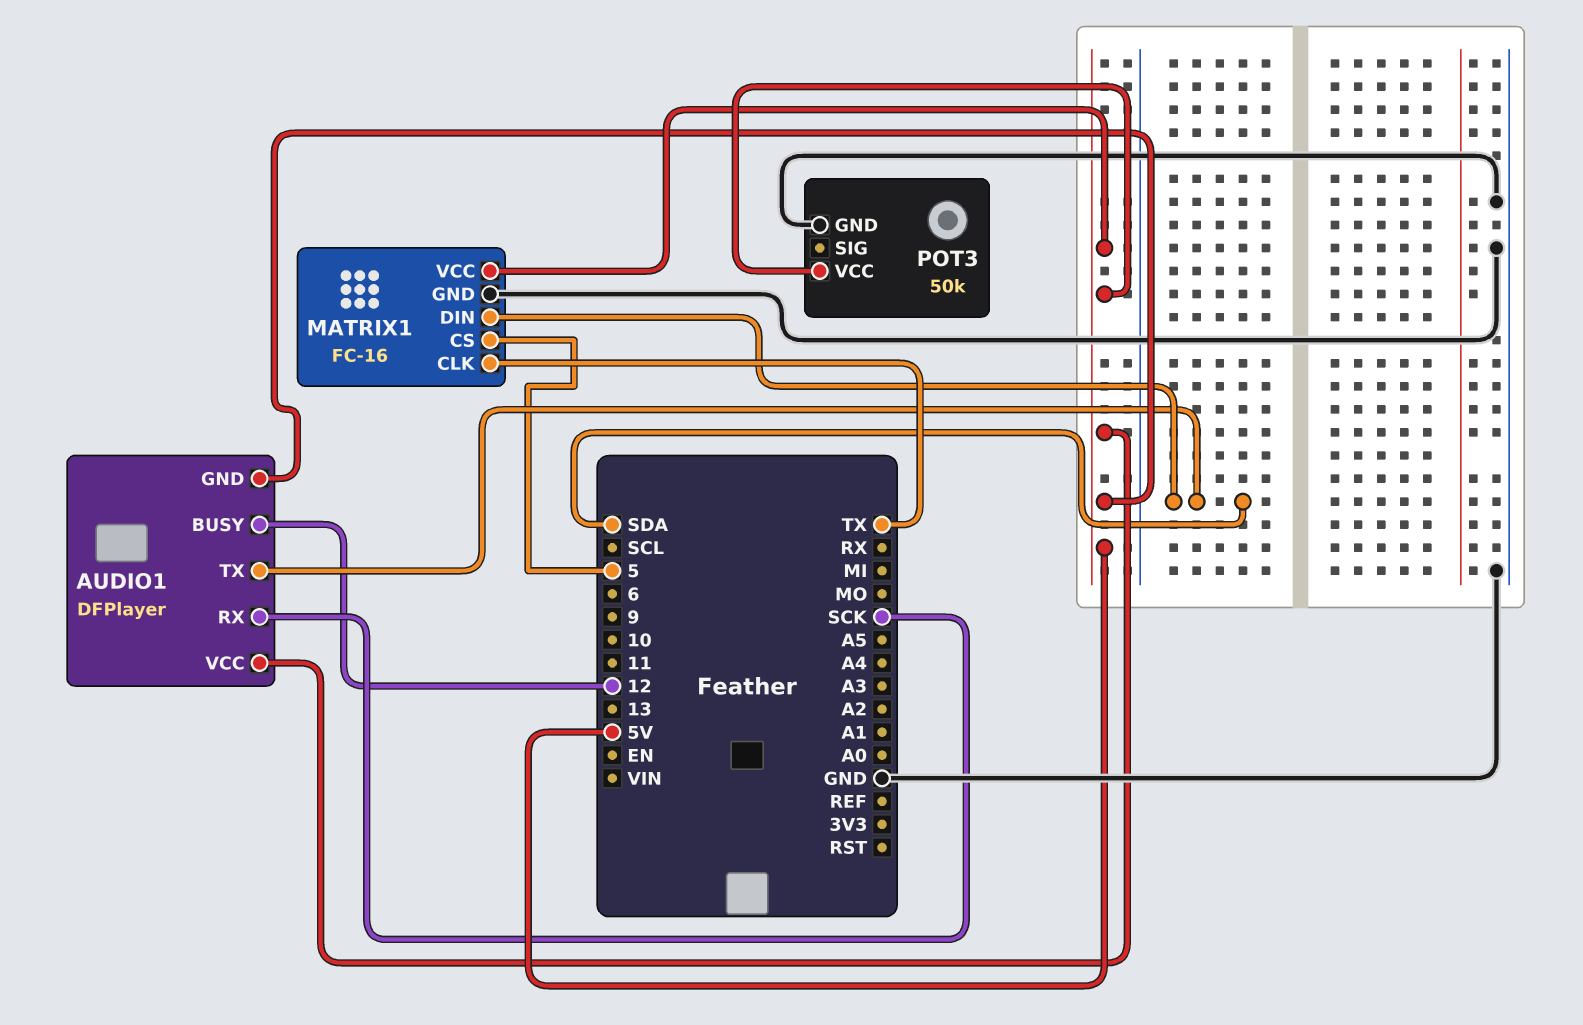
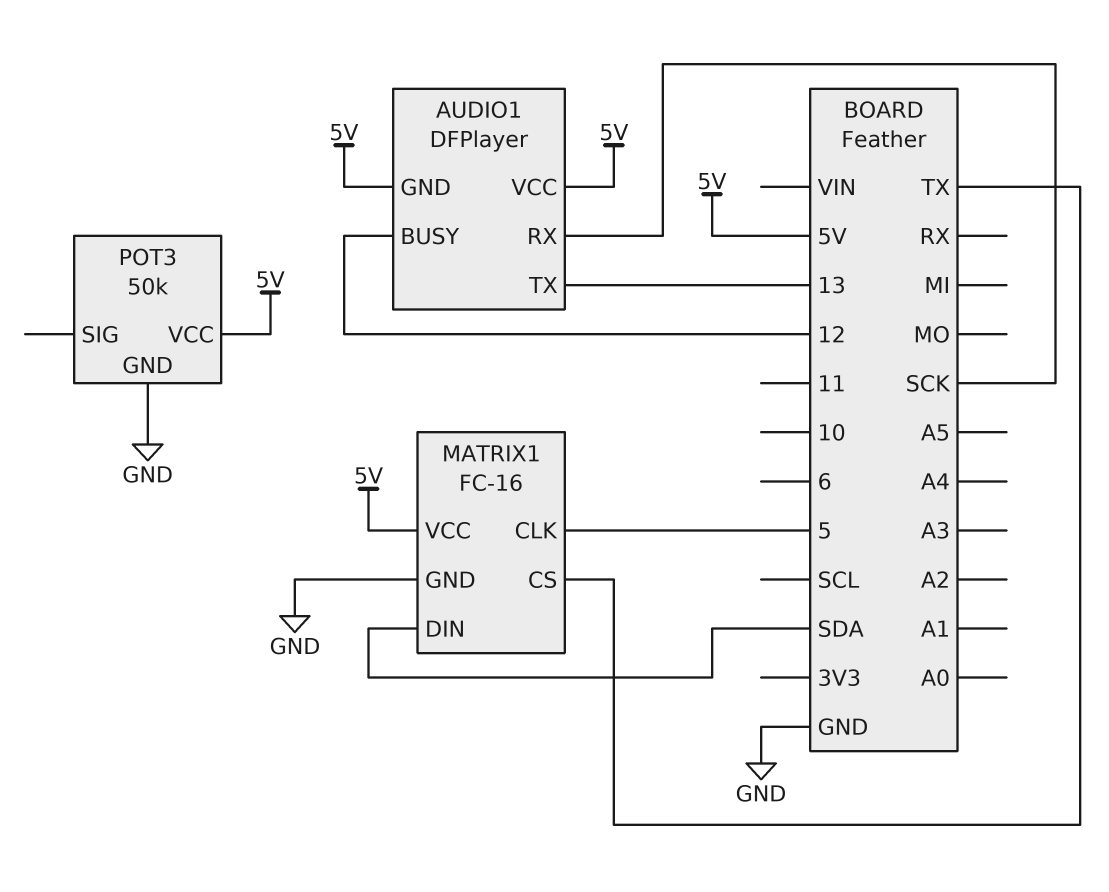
AUDIO1 pin TX: SDA -> 13
MATRIX1 pin CLK: TX -> 5
MATRIX1 pin CS: 5 -> TX

